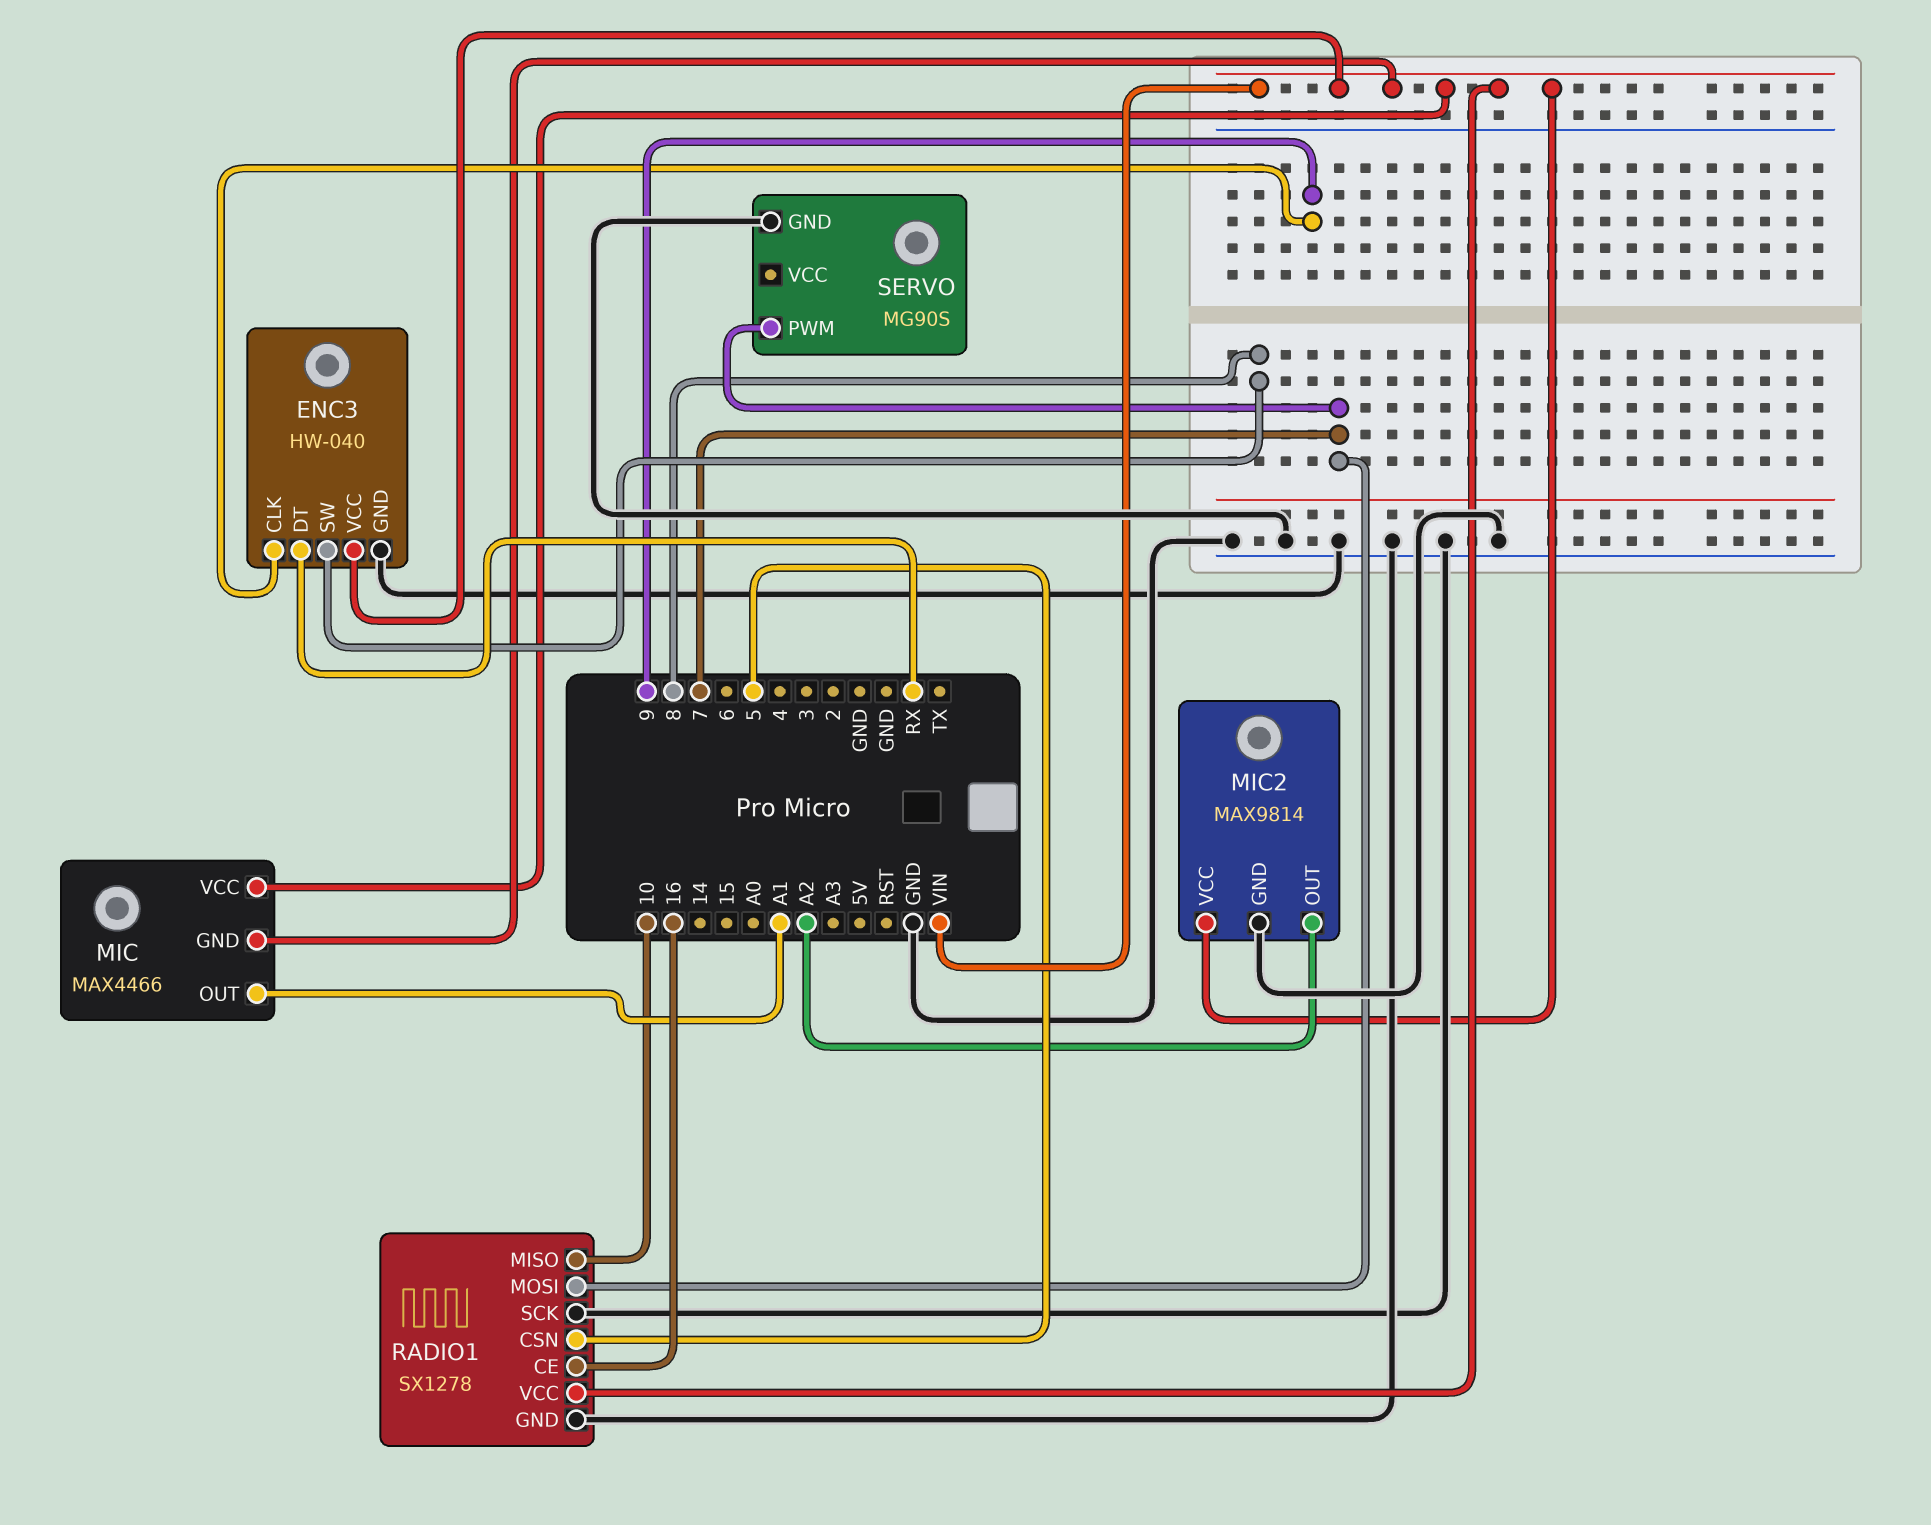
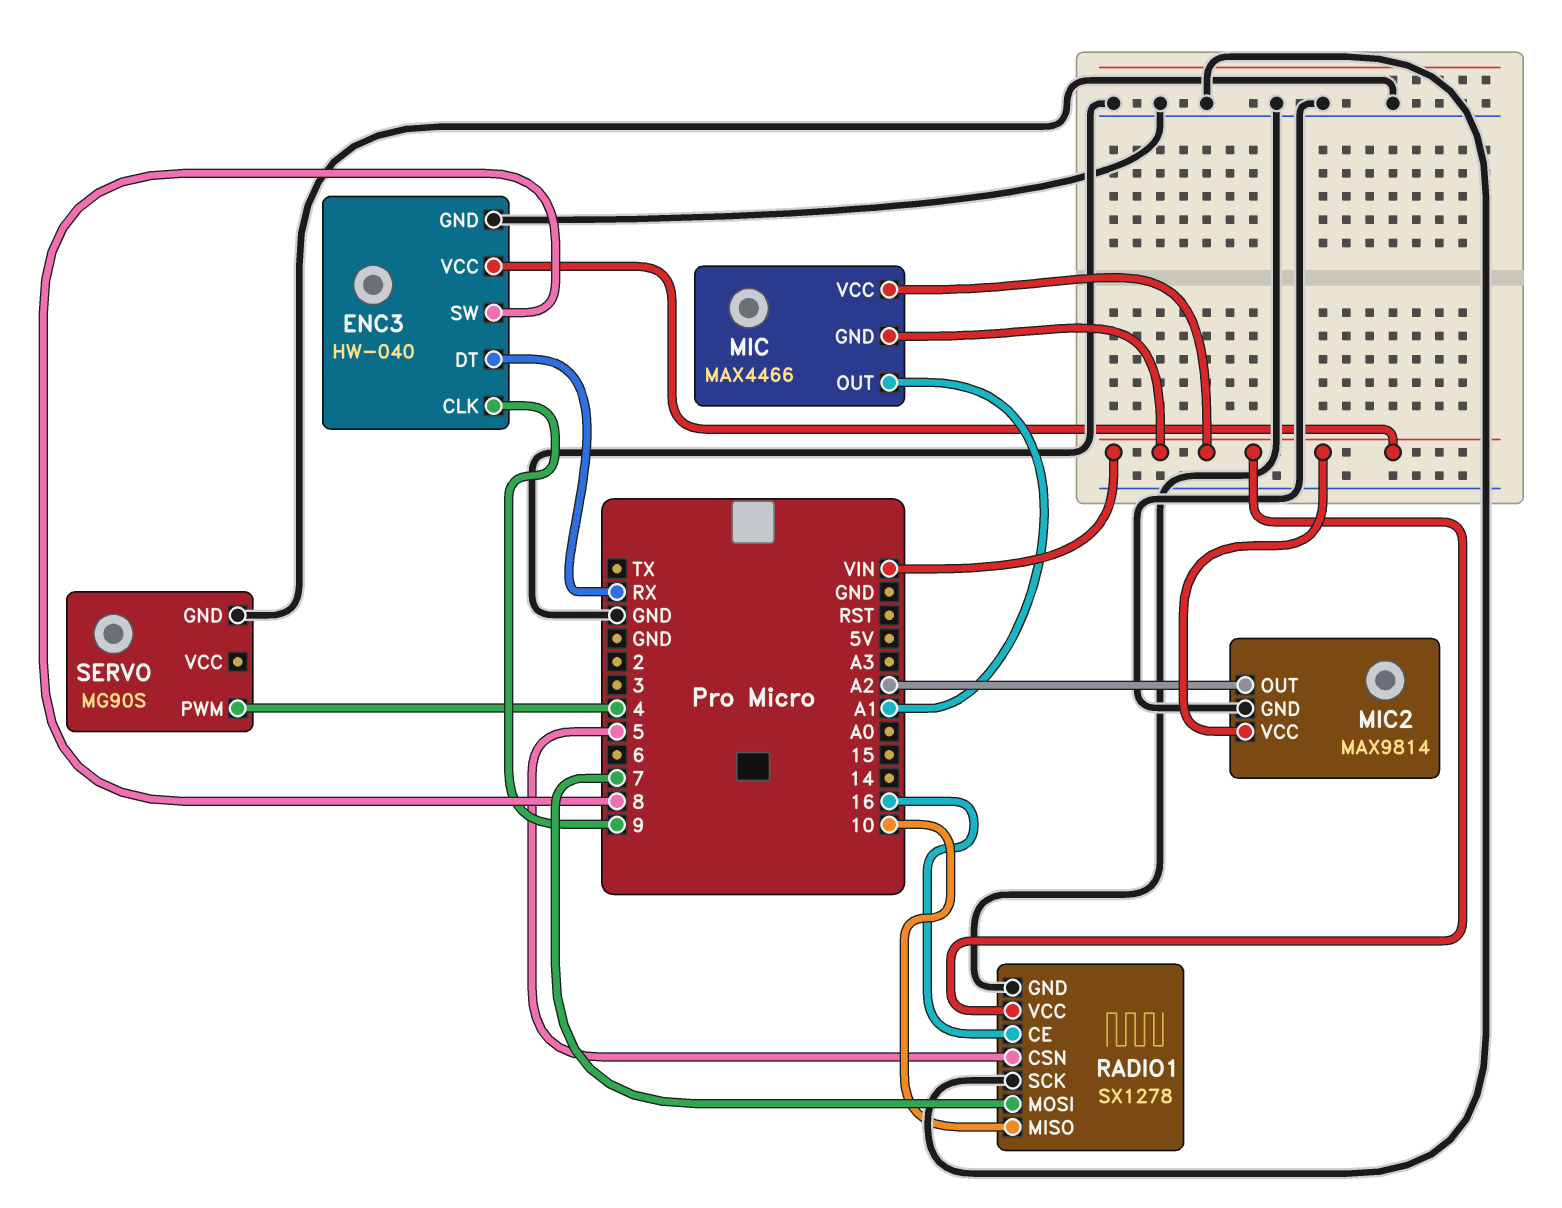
SERVO pin PWM: 7 -> 4

